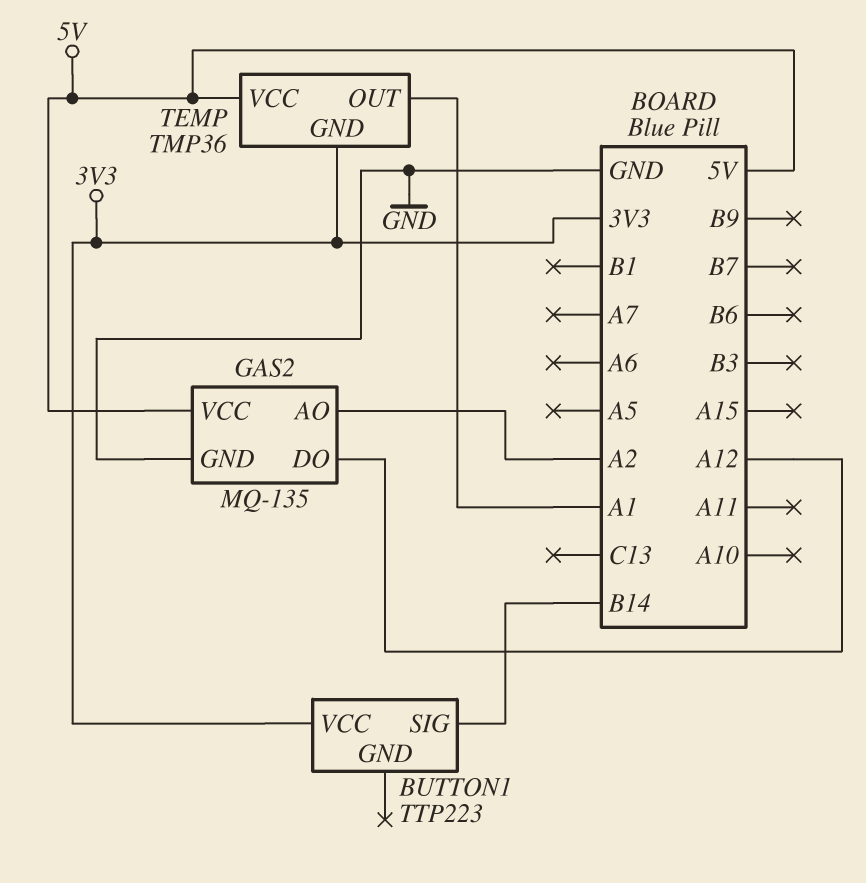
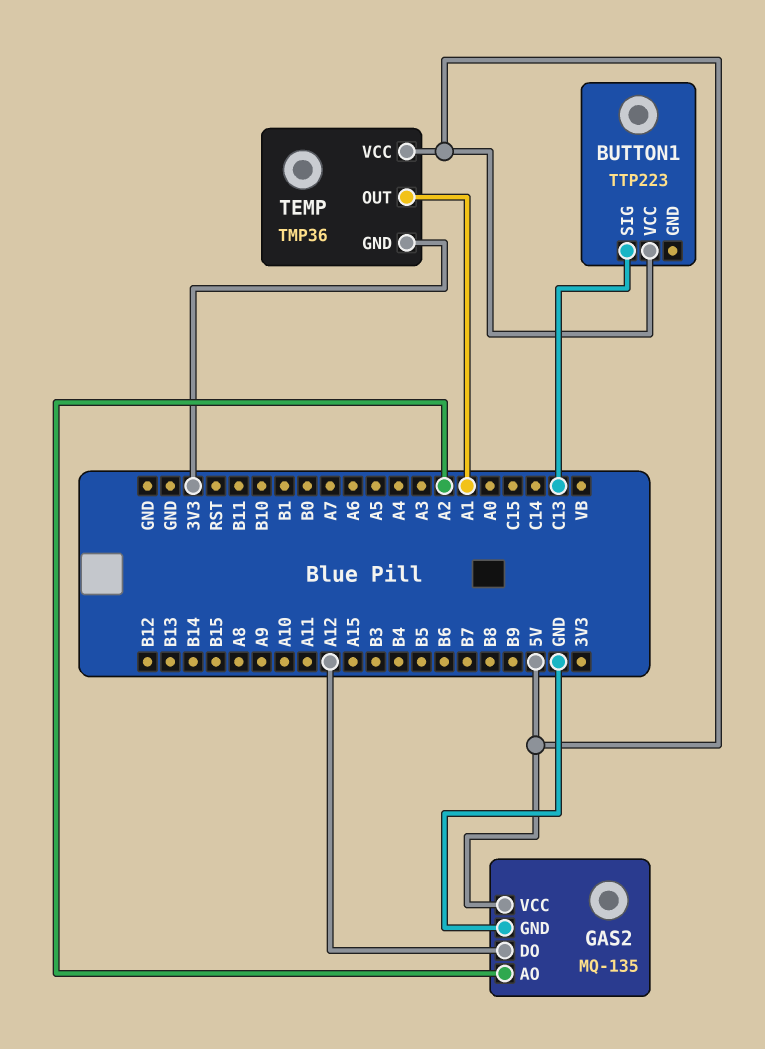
BUTTON1 pin SIG: B14 -> C13
BUTTON1 pin VCC: 3V3 -> 5V

